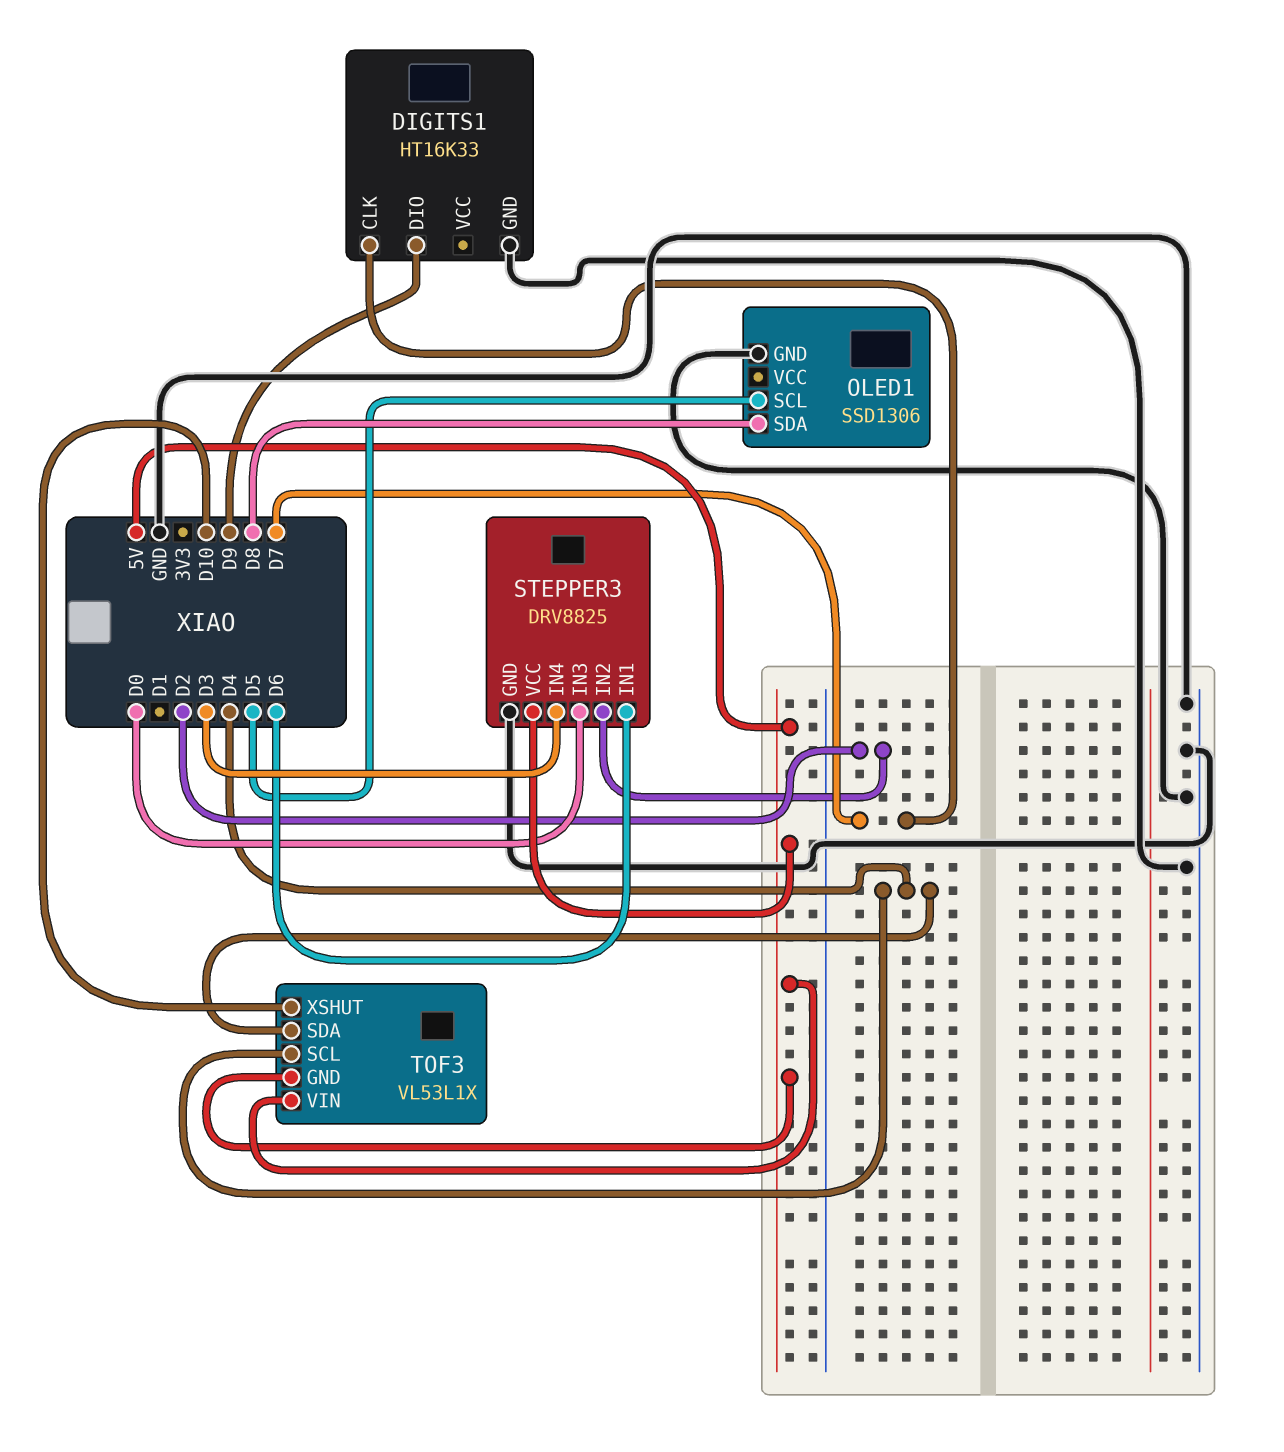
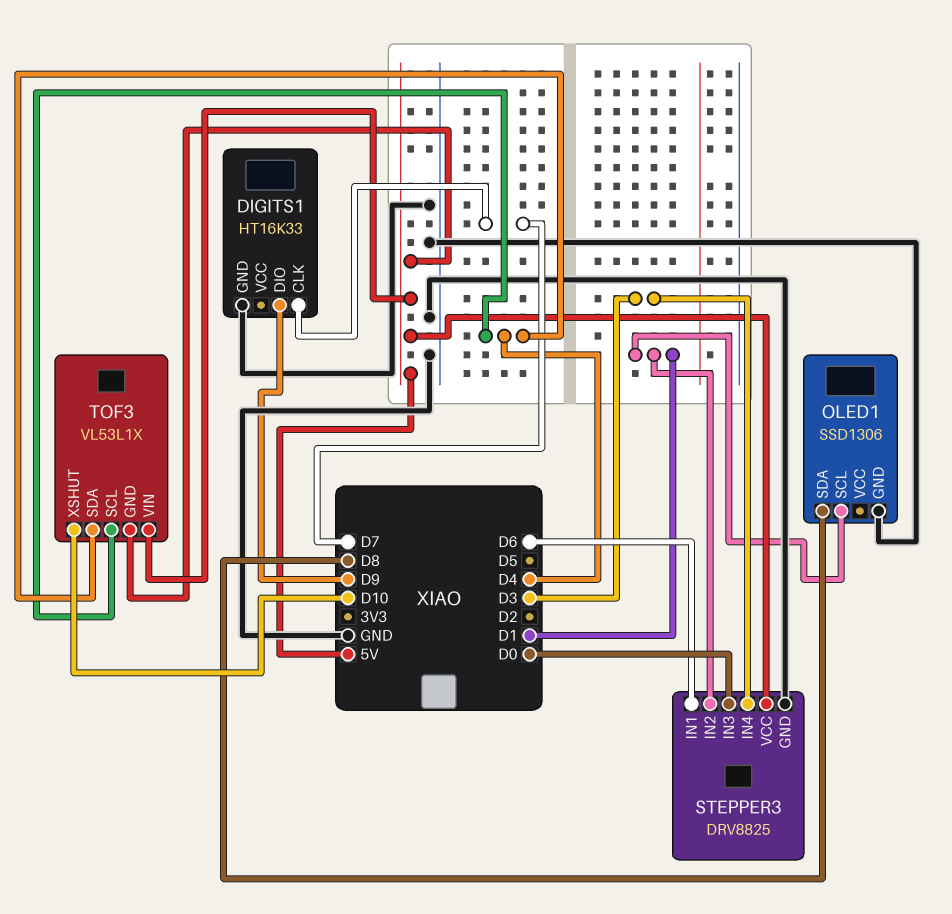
OLED1 pin SCL: D5 -> D1
STEPPER3 pin IN2: D2 -> D1

